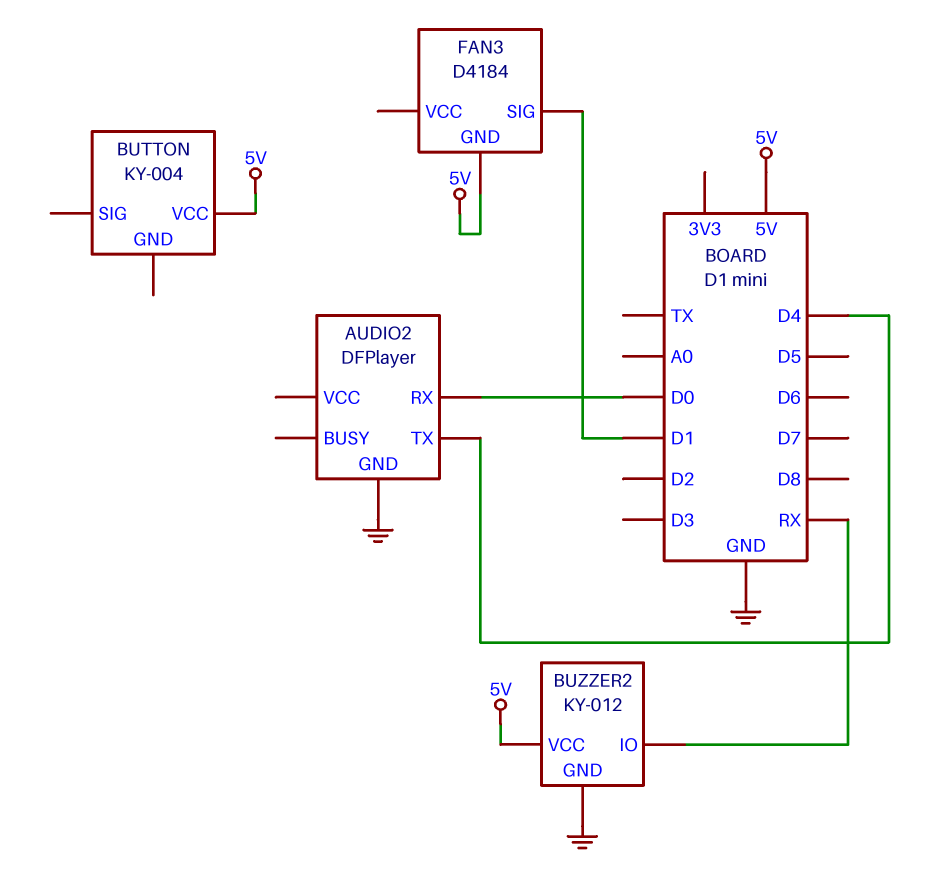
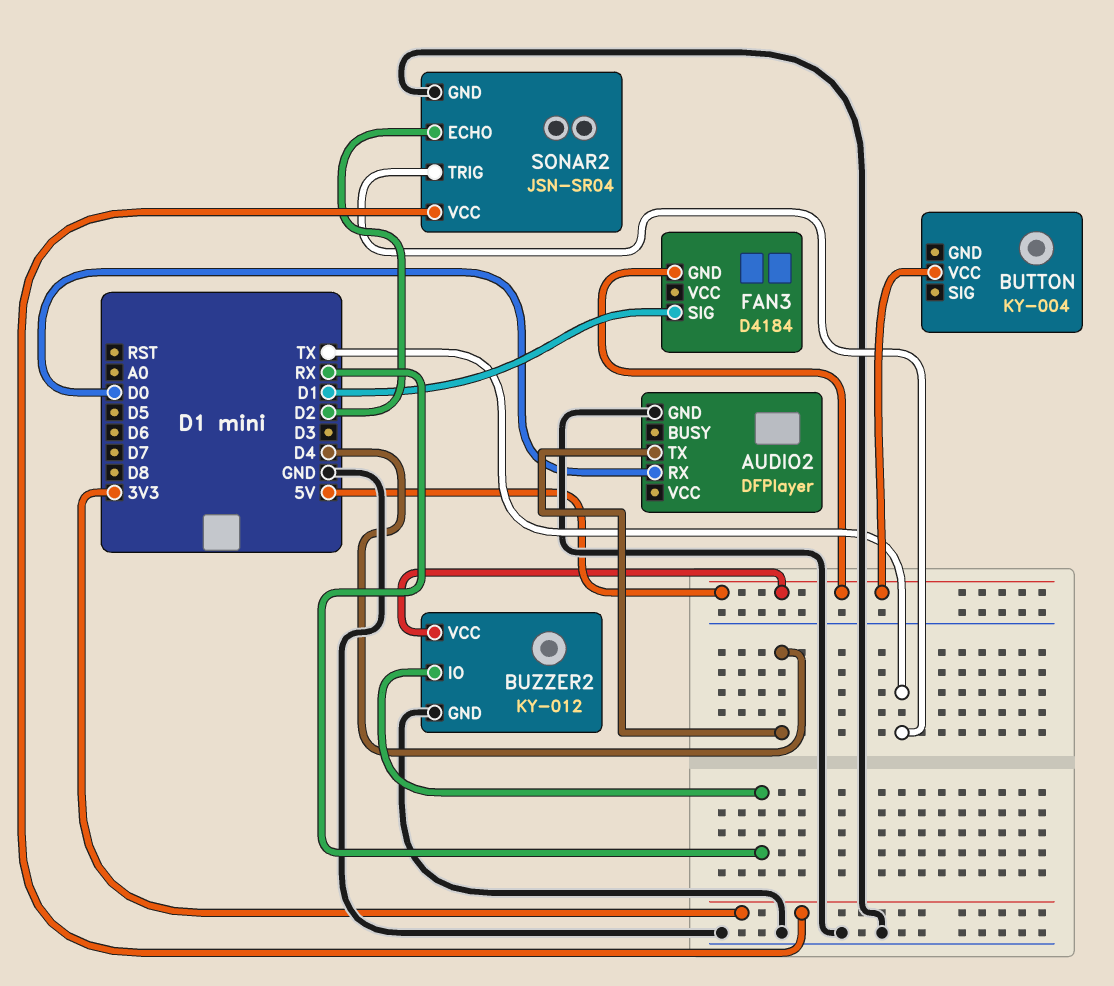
SONAR2: none -> JSN-SR04
SONAR2 pin ECHO: none -> D2
SONAR2 pin GND: none -> GND
SONAR2 pin TRIG: none -> TX
SONAR2 pin VCC: none -> 3V3

